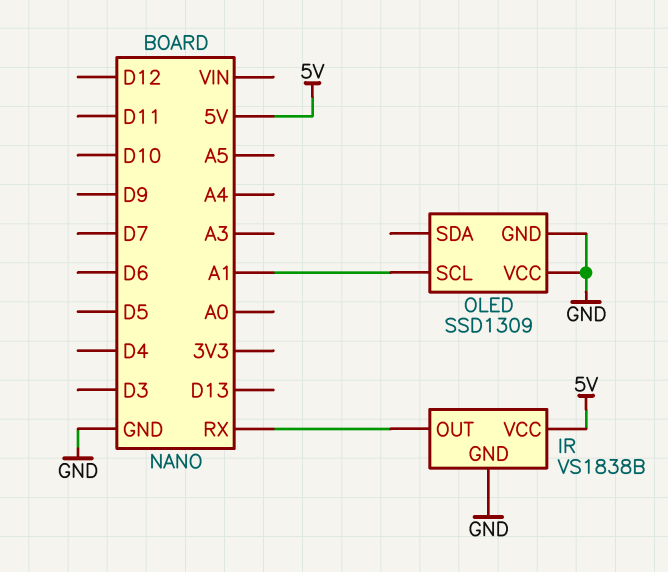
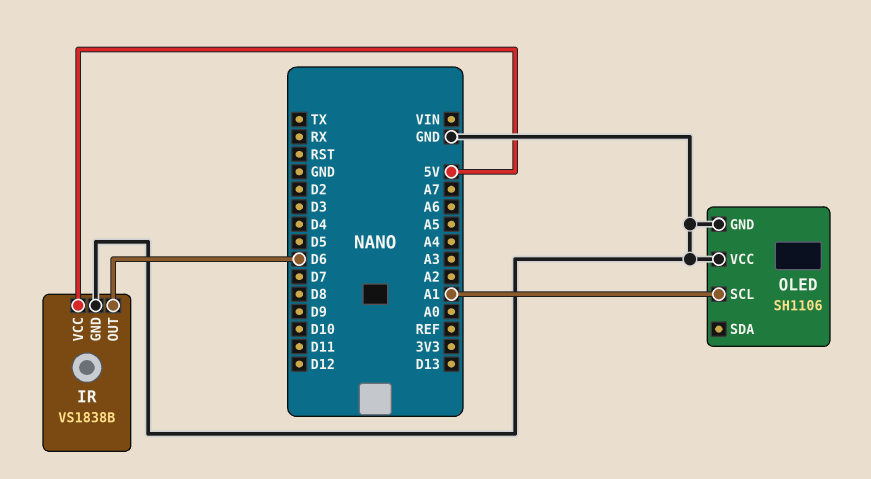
IR pin OUT: RX -> D6
OLED: SSD1309 -> SH1106

